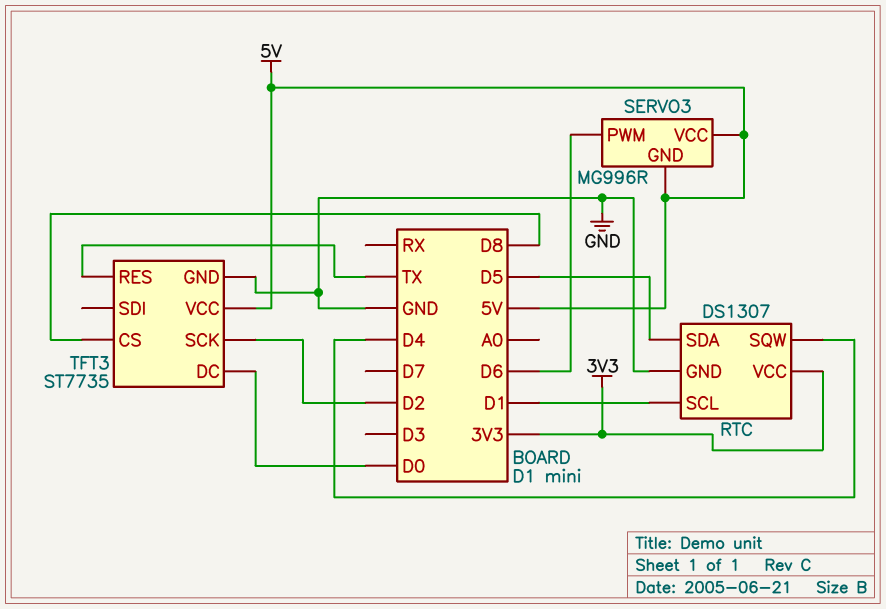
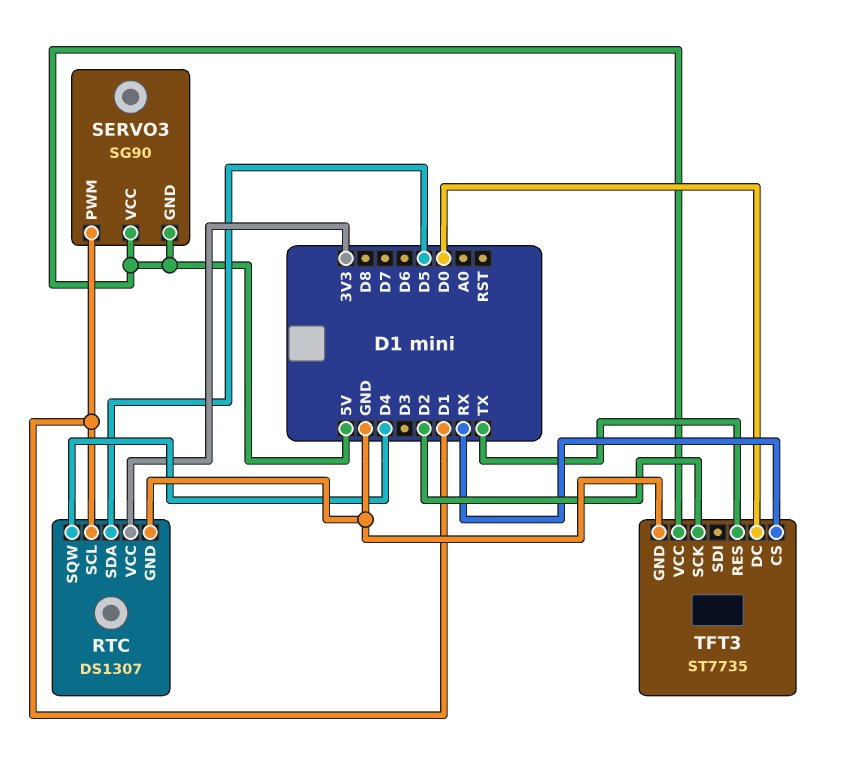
SERVO3: MG996R -> SG90
SERVO3 pin PWM: D6 -> D1
TFT3 pin CS: D8 -> RX

